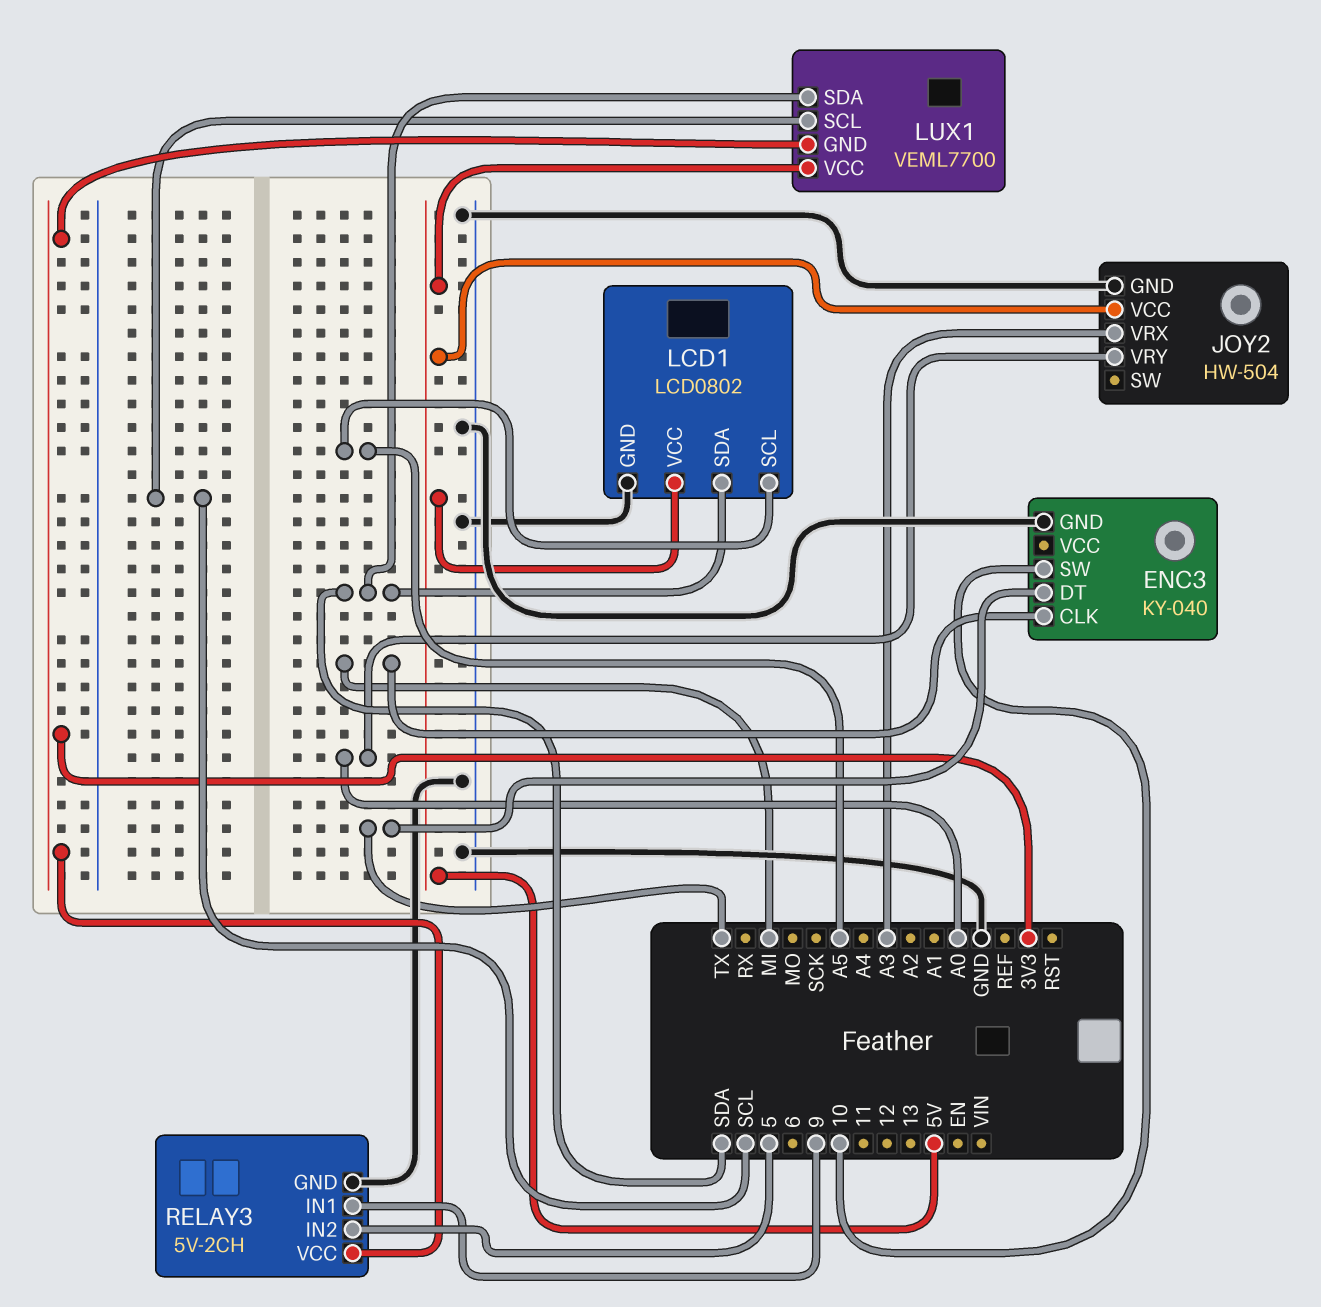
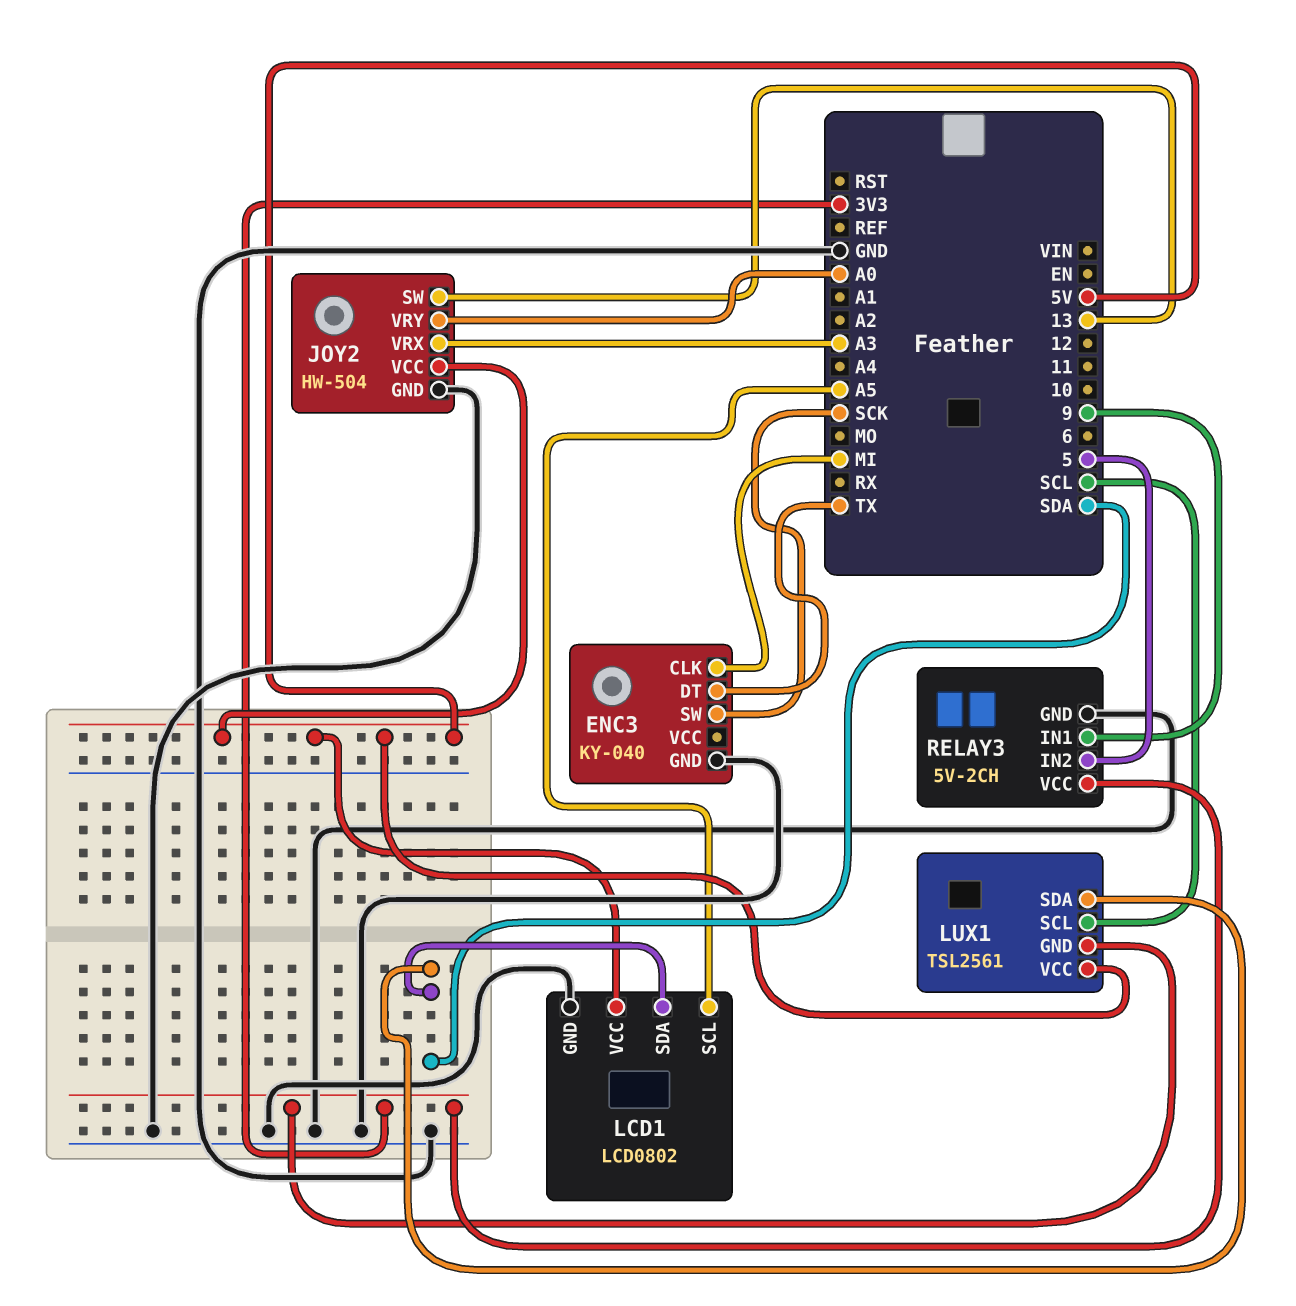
ENC3 pin SW: 10 -> SCK
JOY2 pin SW: none -> 13
LUX1: VEML7700 -> TSL2561

